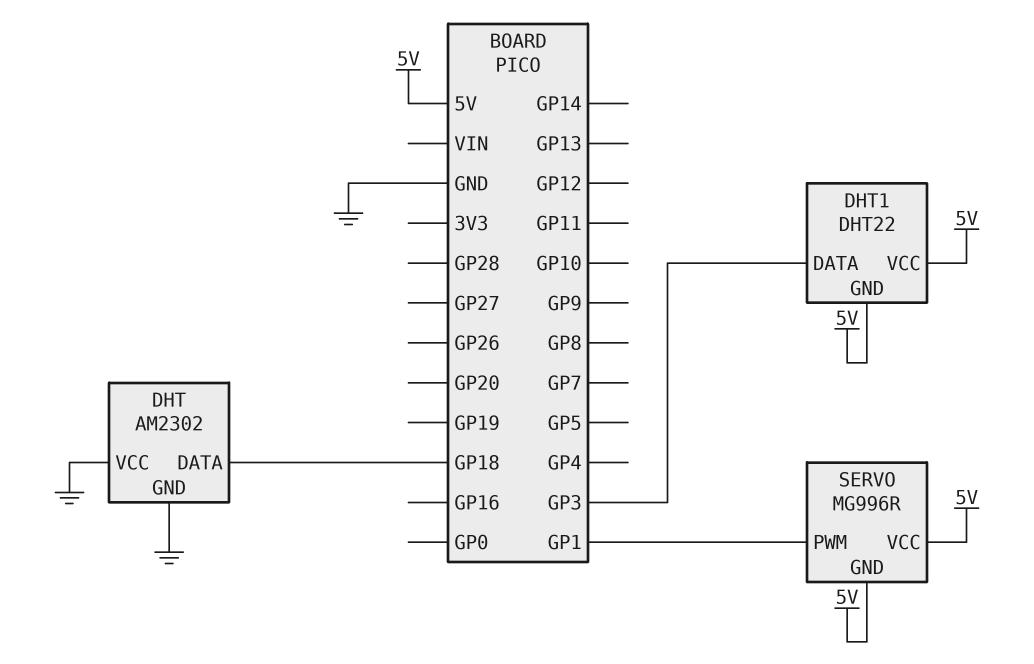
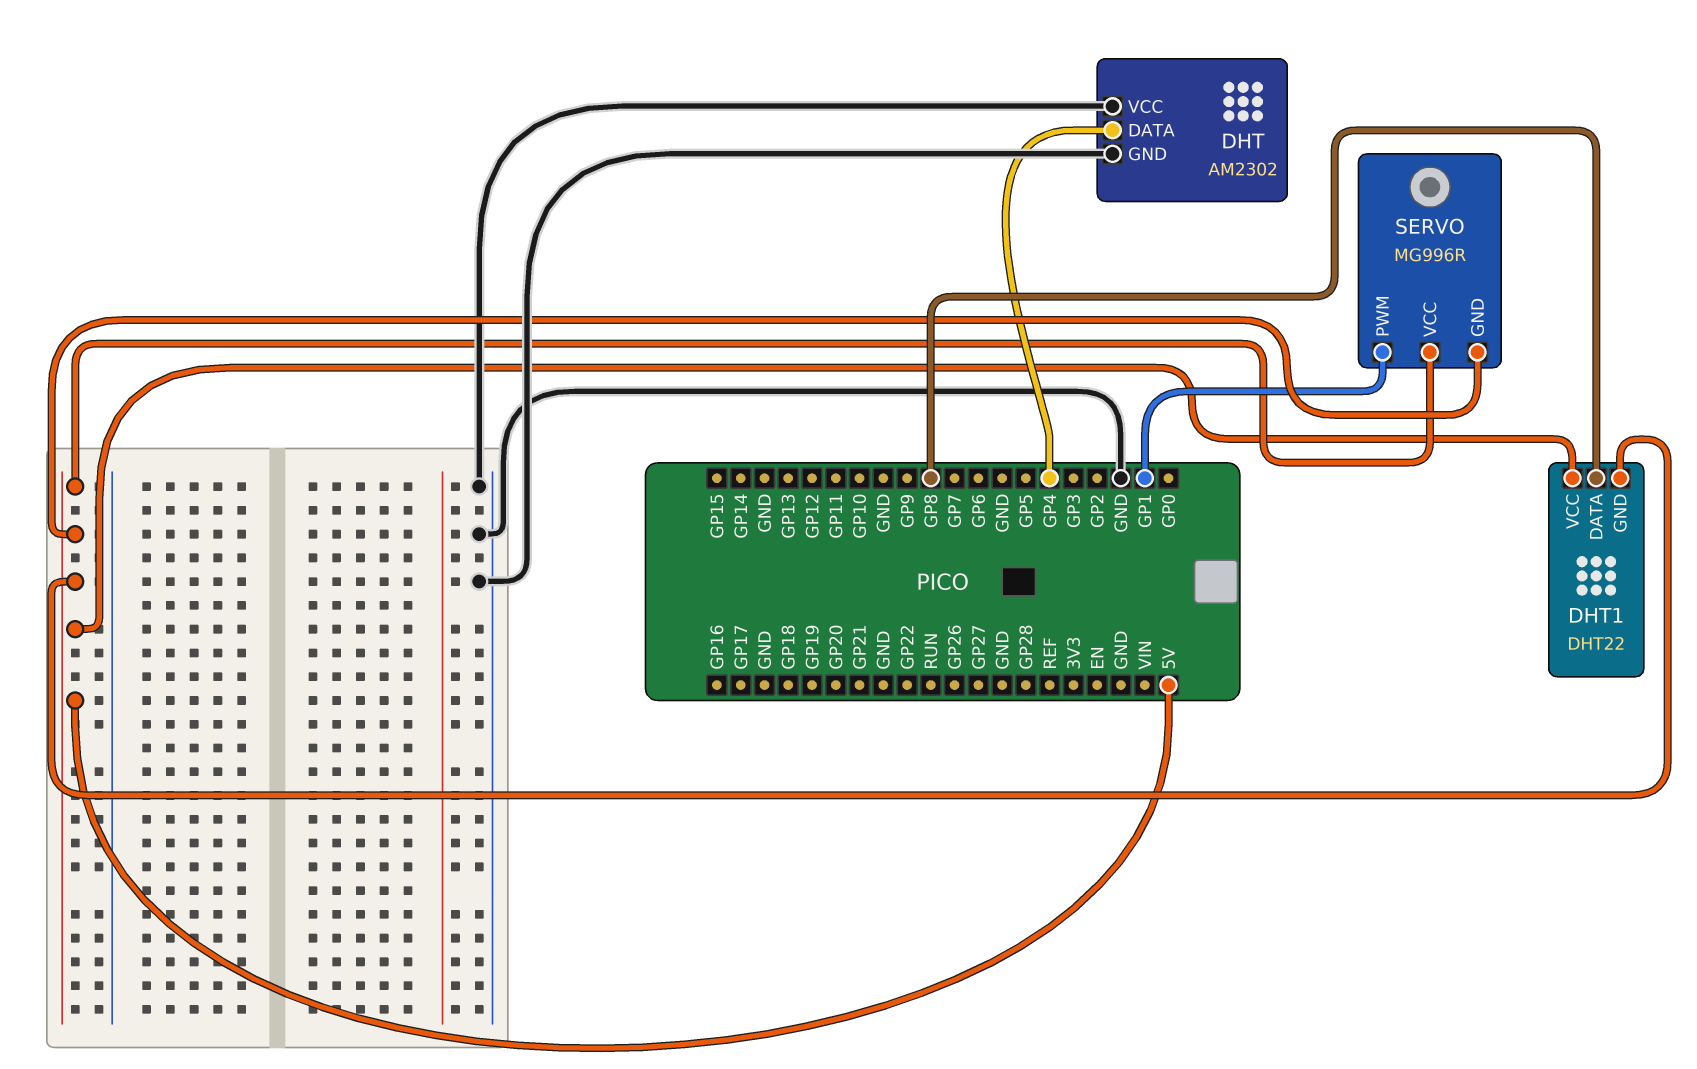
DHT pin DATA: GP18 -> GP4
DHT1 pin DATA: GP3 -> GP8

